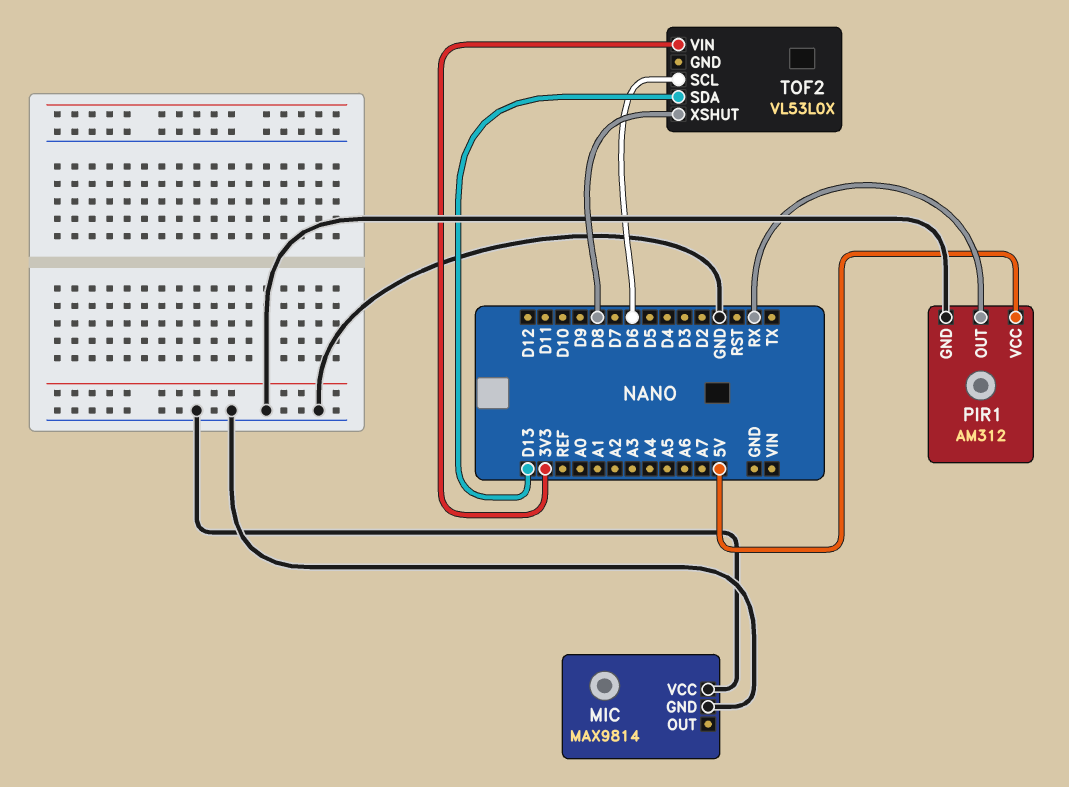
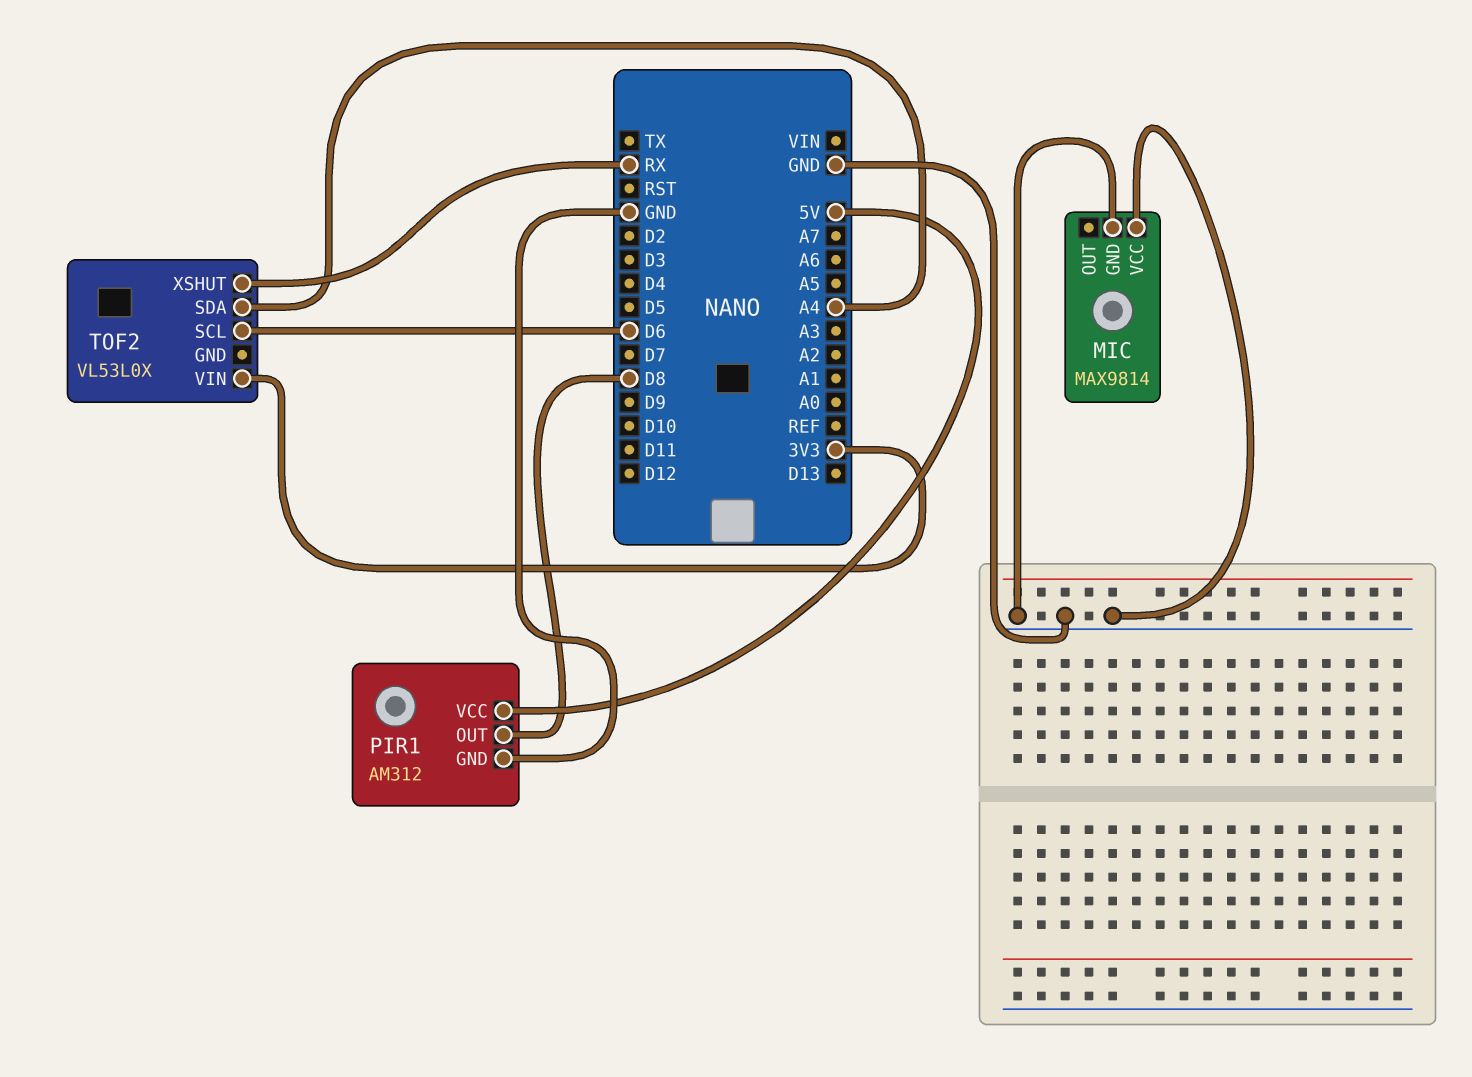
PIR1 pin OUT: RX -> D8
TOF2 pin SDA: D13 -> A4
TOF2 pin XSHUT: D8 -> RX

